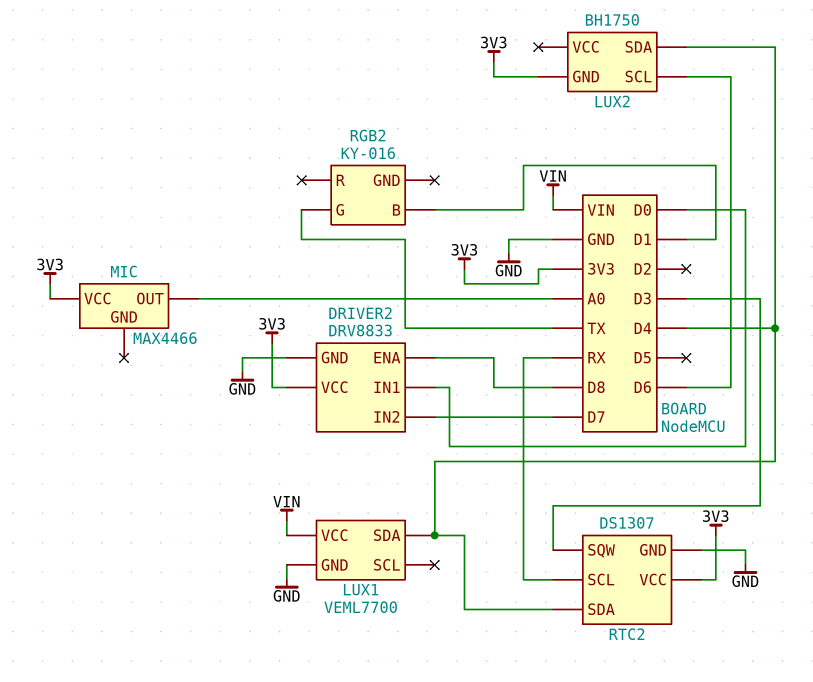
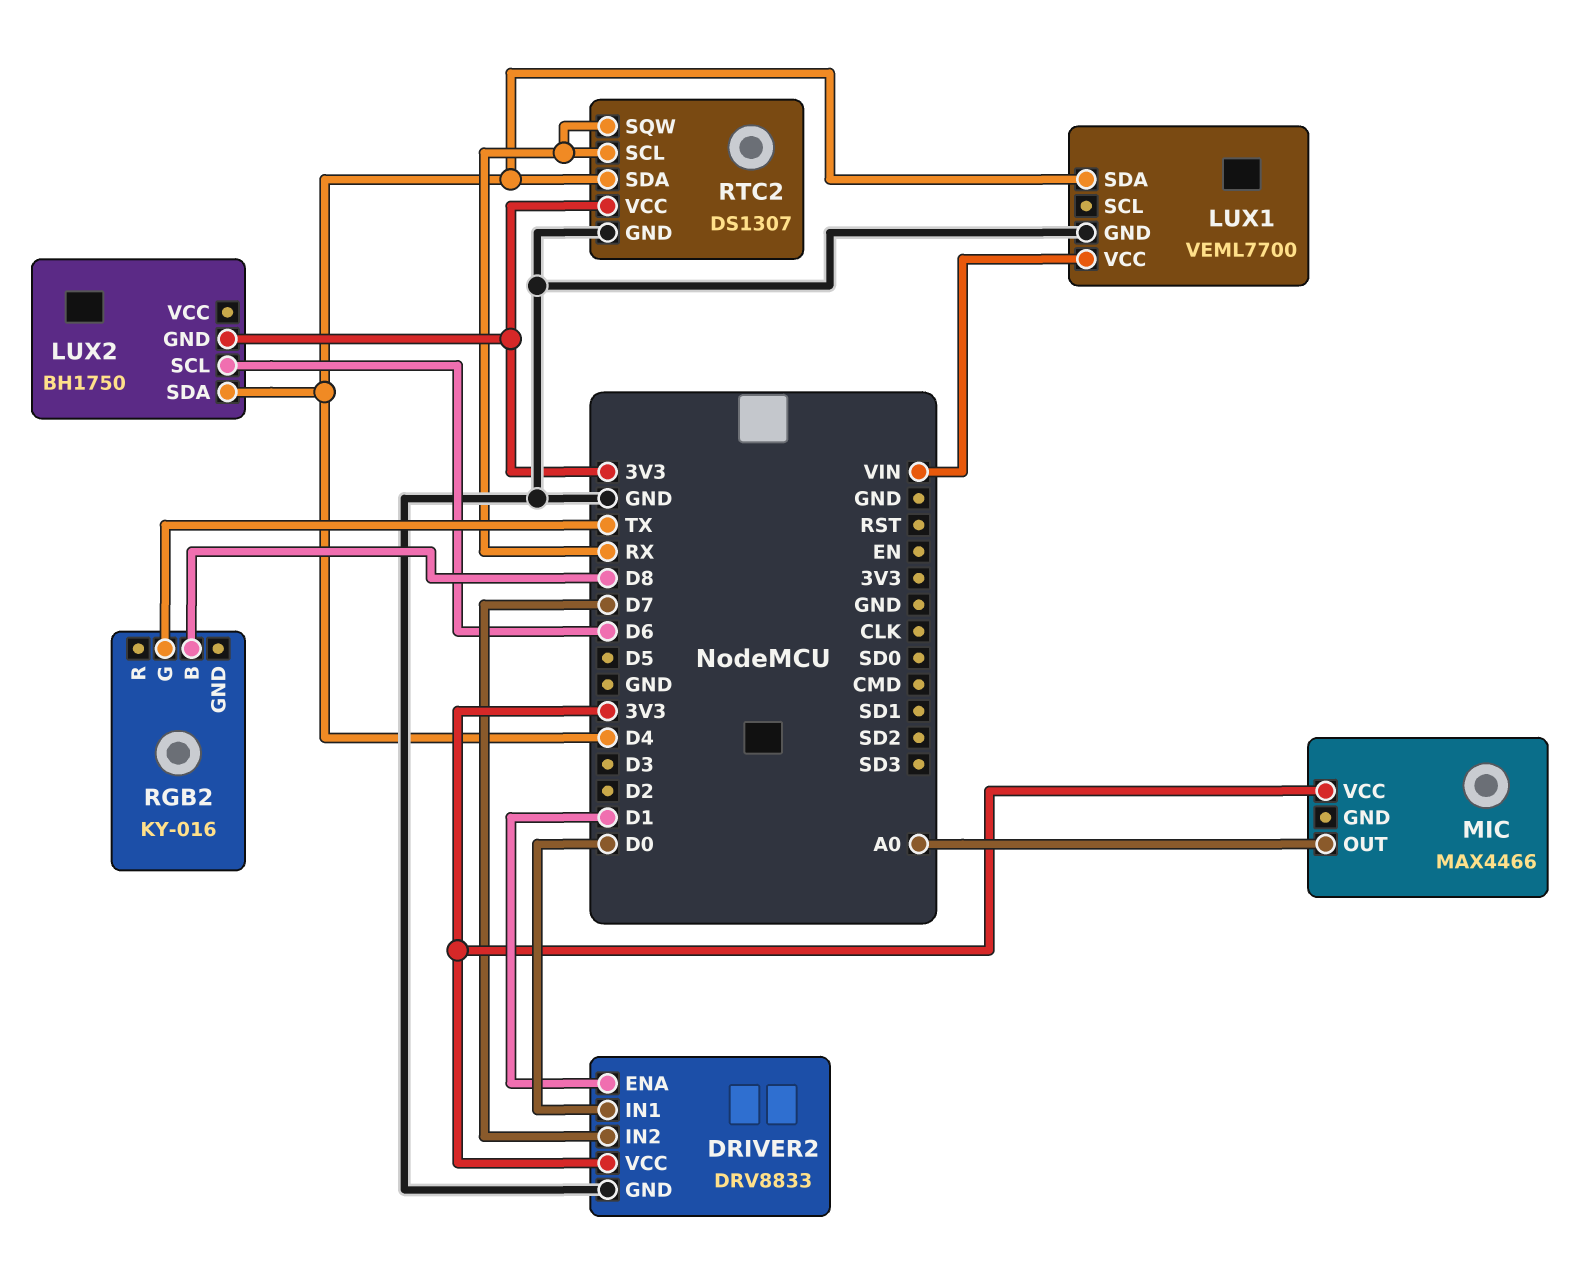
DRIVER2 pin ENA: D8 -> D1
RGB2 pin B: D1 -> D8
RTC2 pin SQW: D3 -> RX

